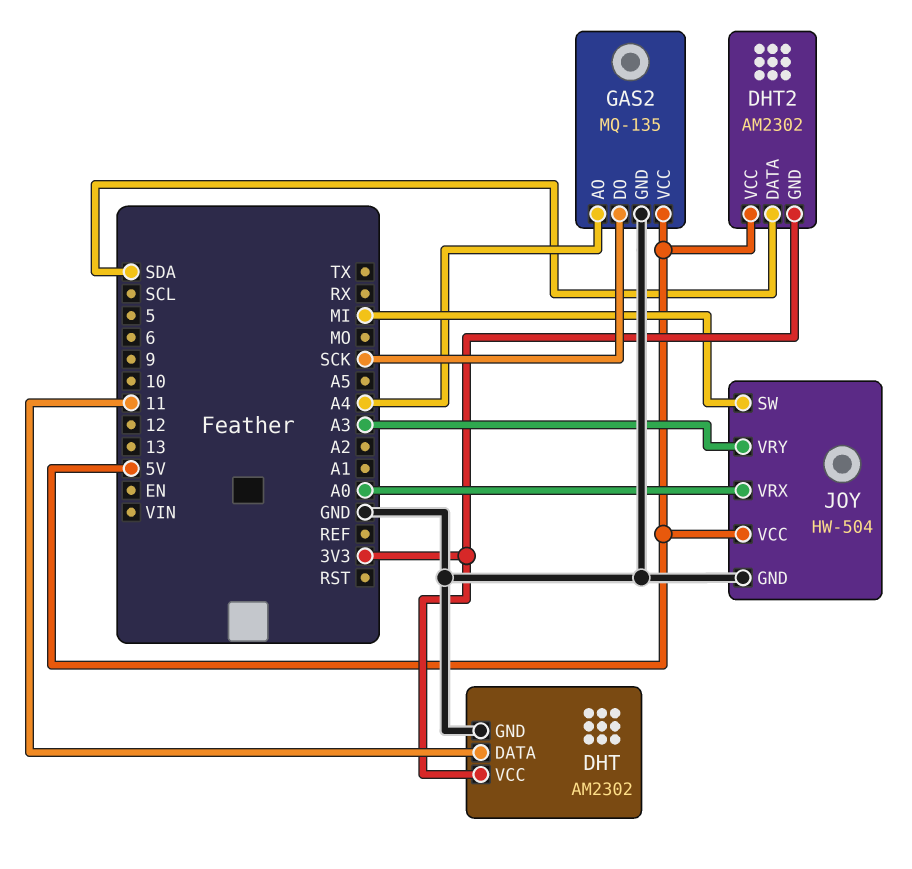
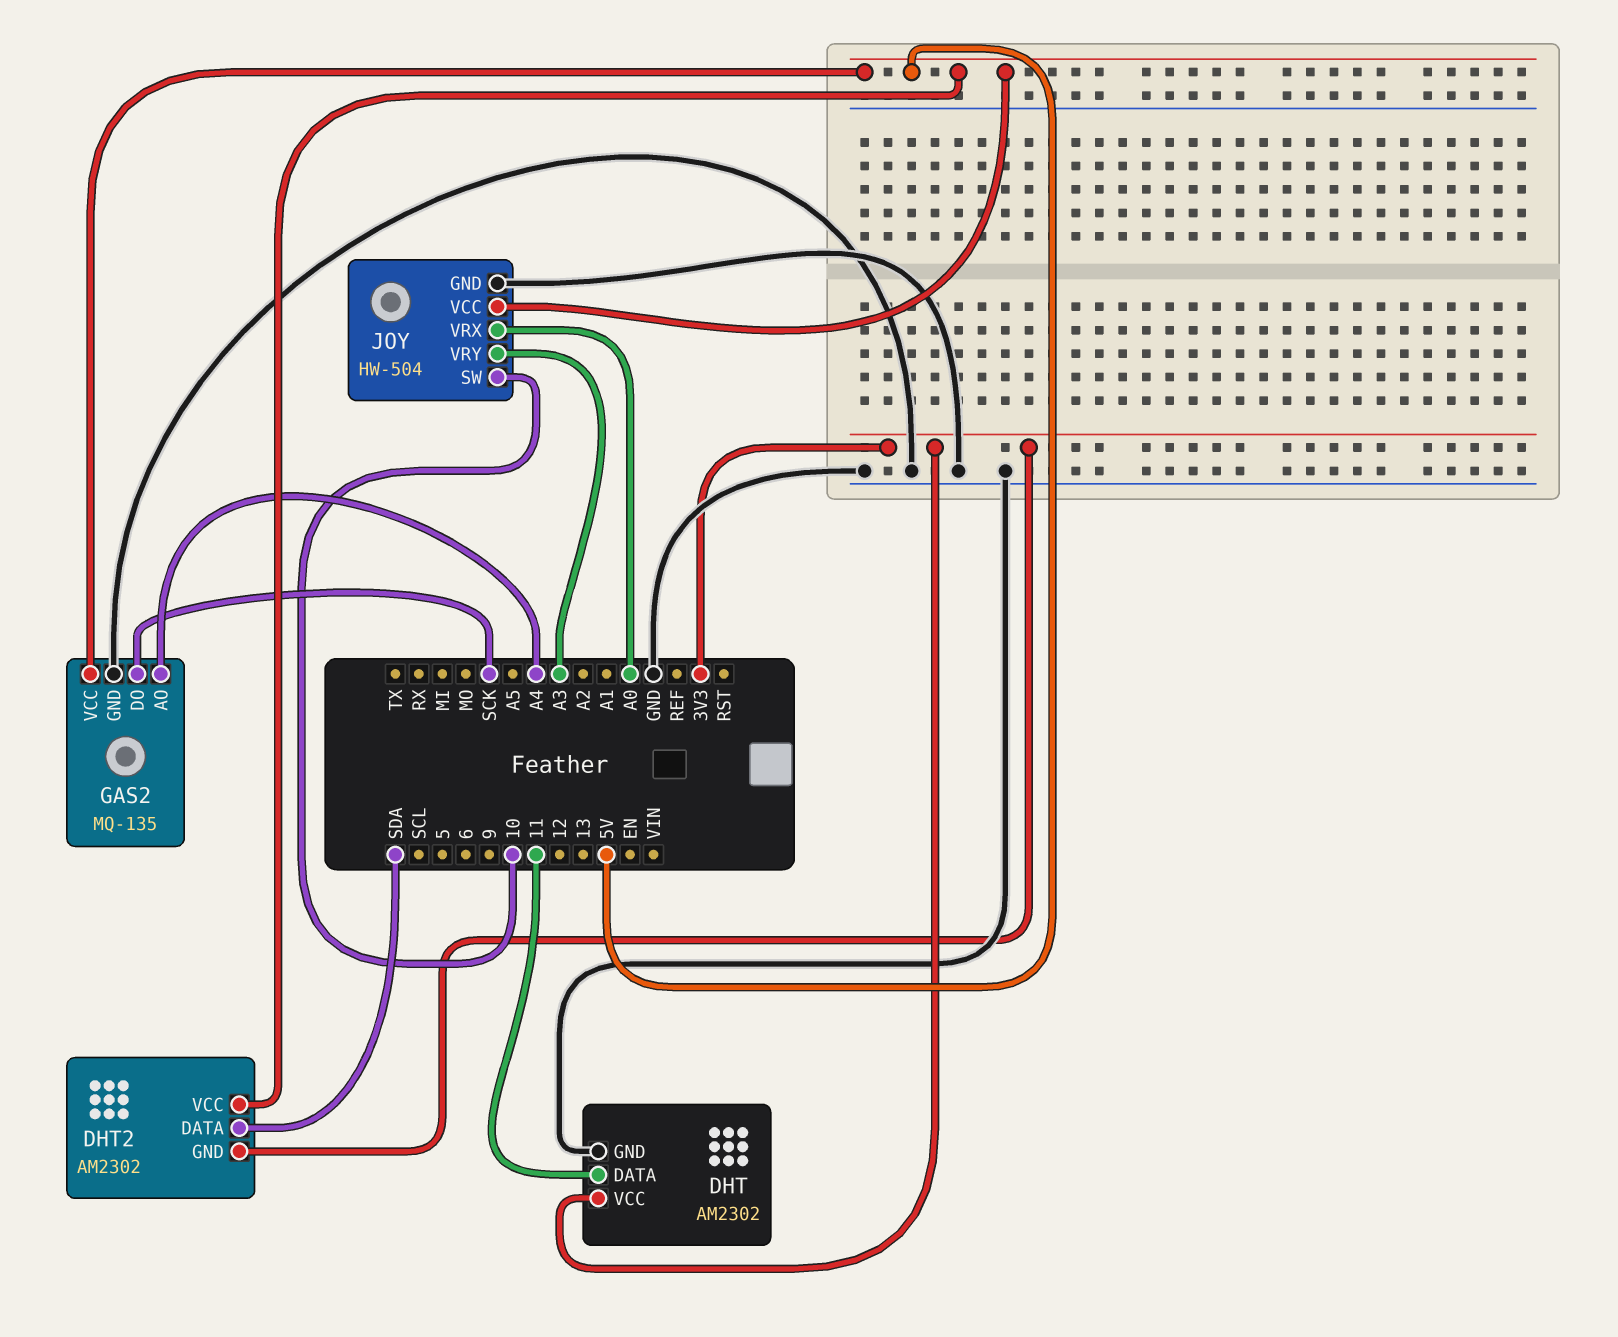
JOY pin SW: MI -> 10

